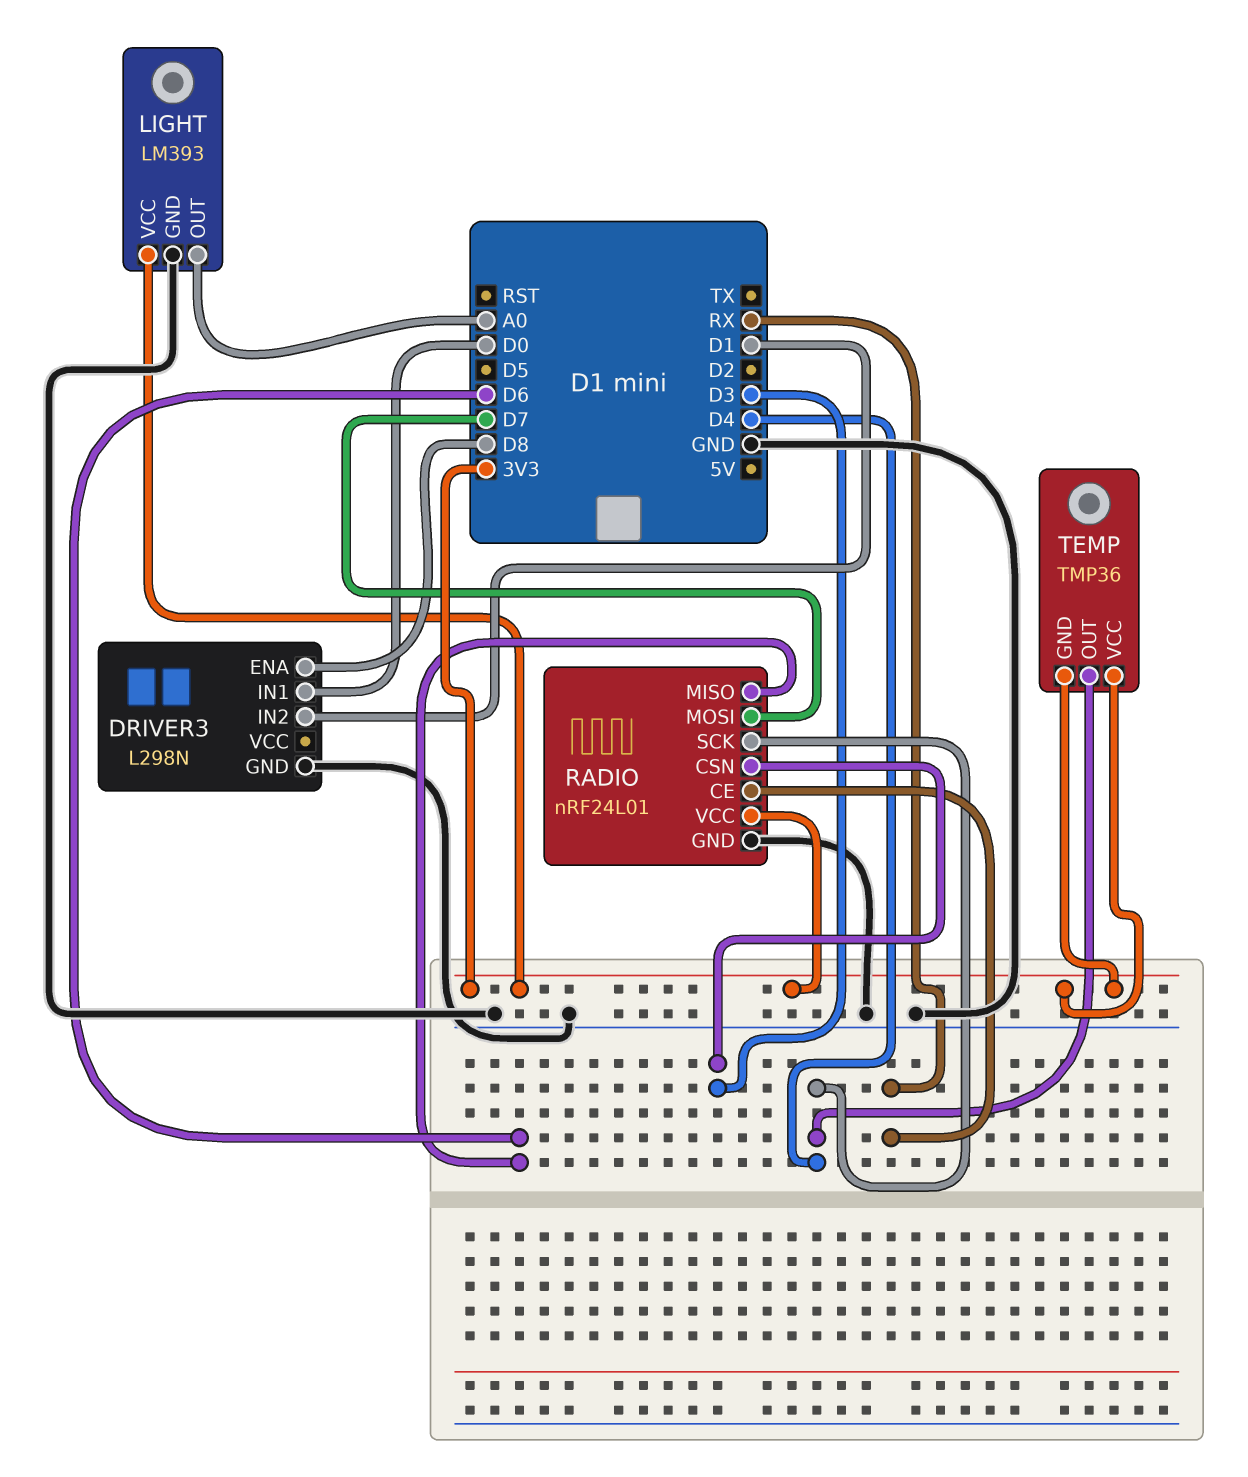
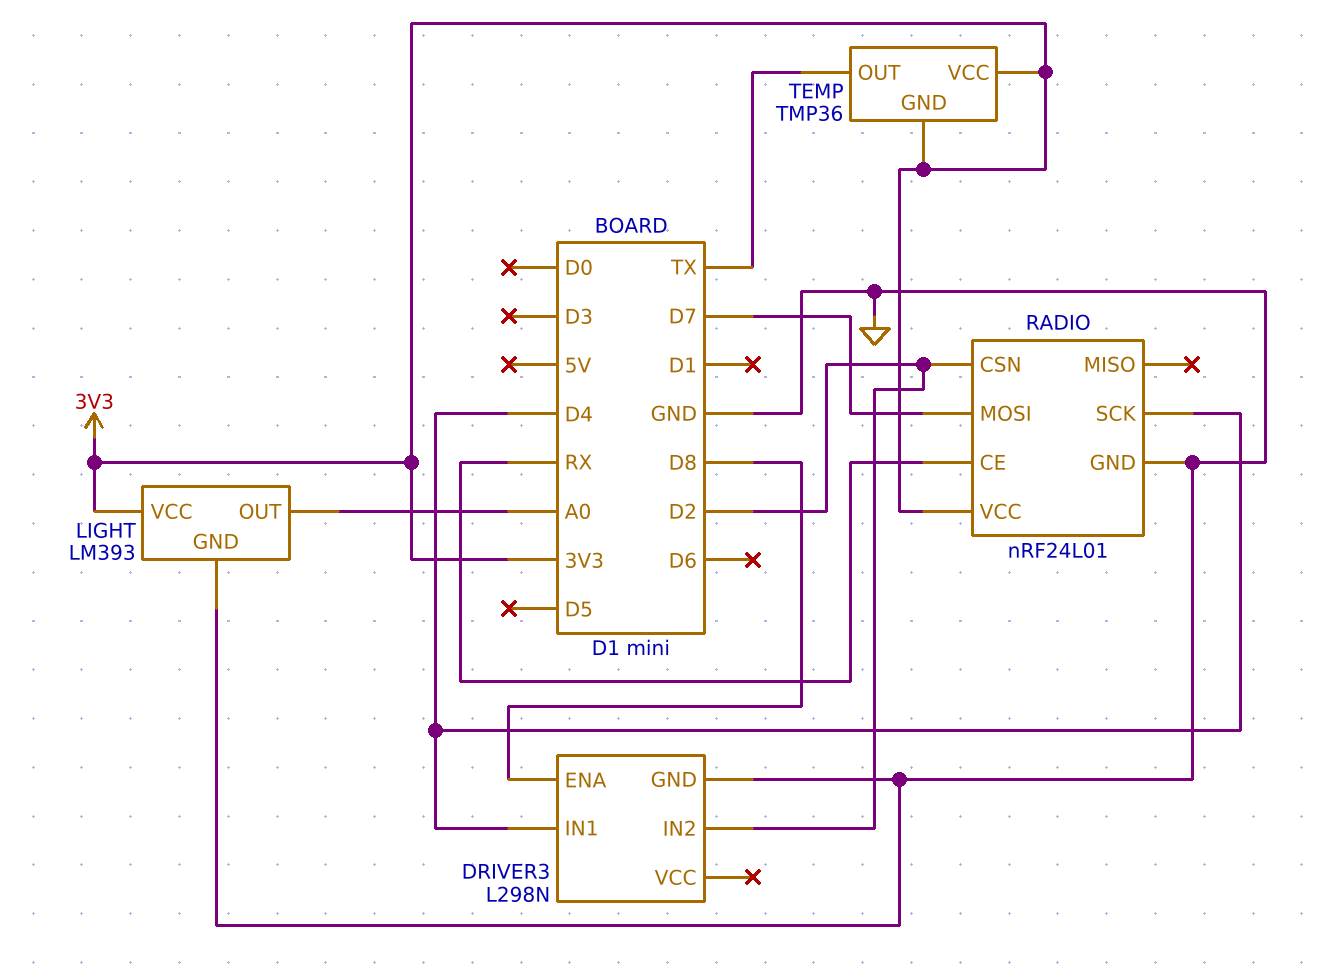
DRIVER3 pin IN1: D0 -> D4
DRIVER3 pin IN2: D1 -> D2
RADIO pin CSN: D3 -> D2
RADIO pin MISO: D6 -> none
TEMP pin OUT: D4 -> TX

